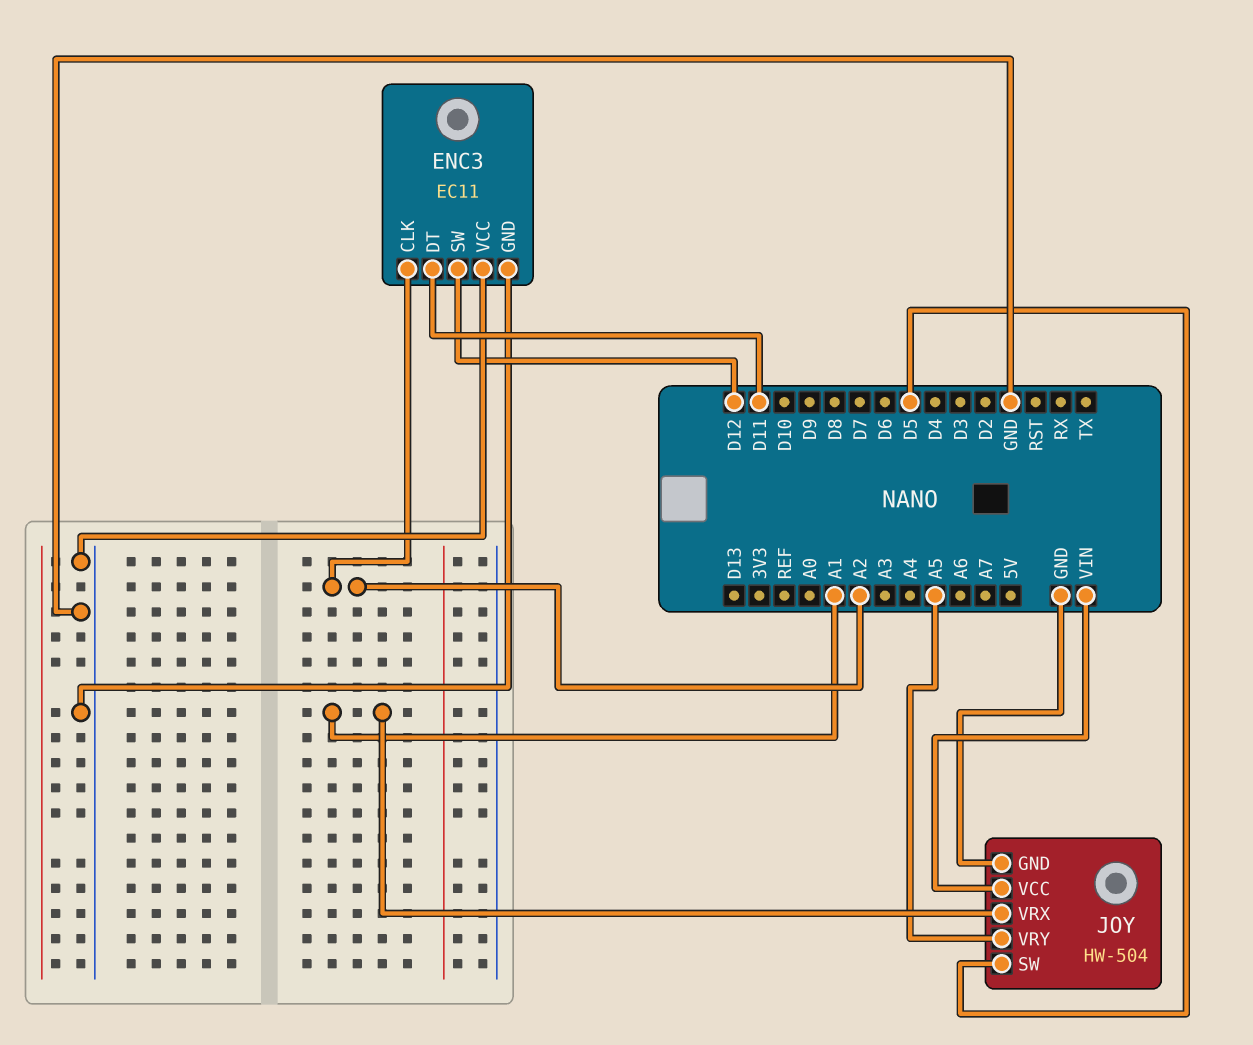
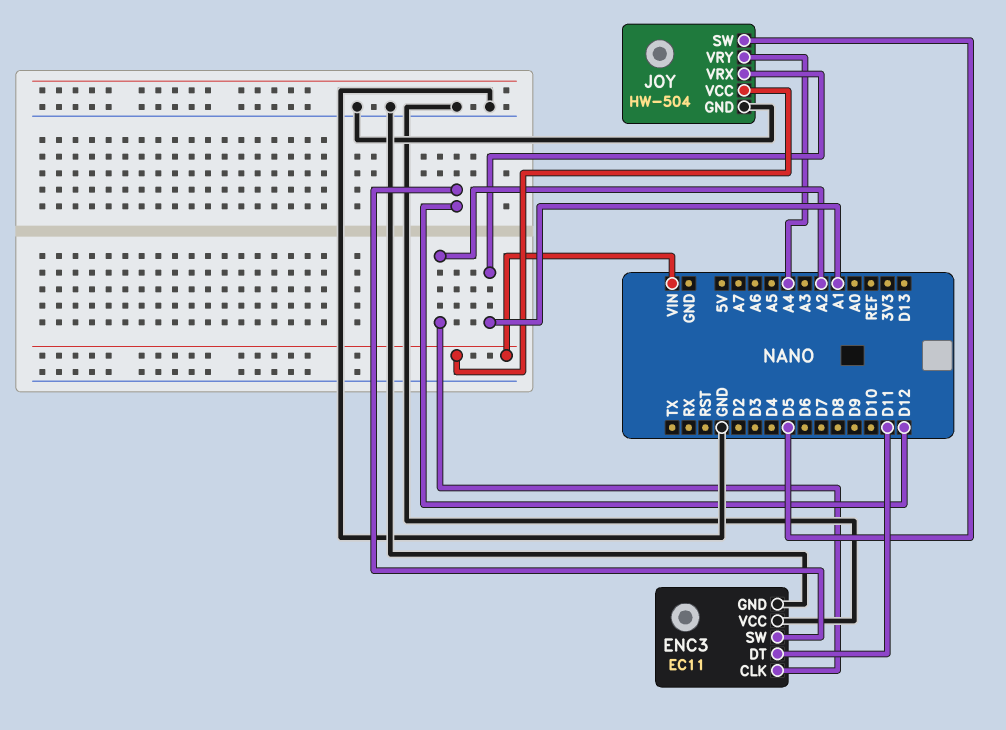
JOY pin VRY: A5 -> A4

